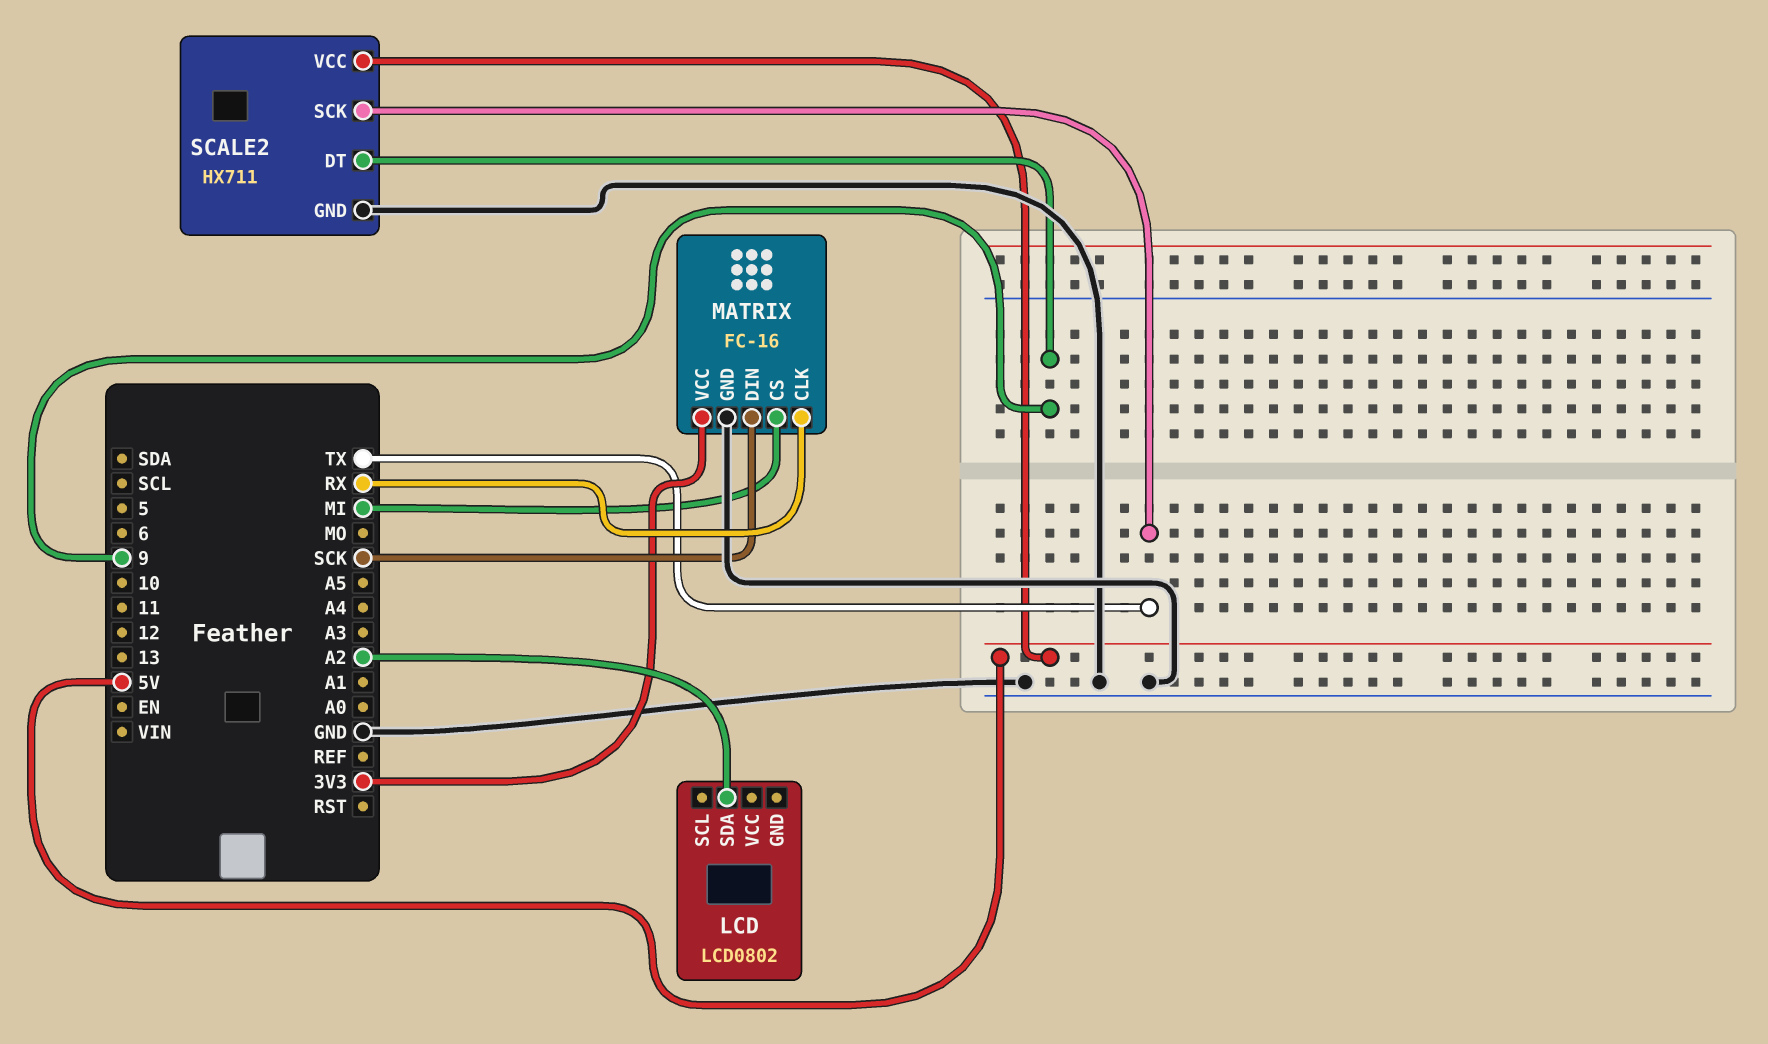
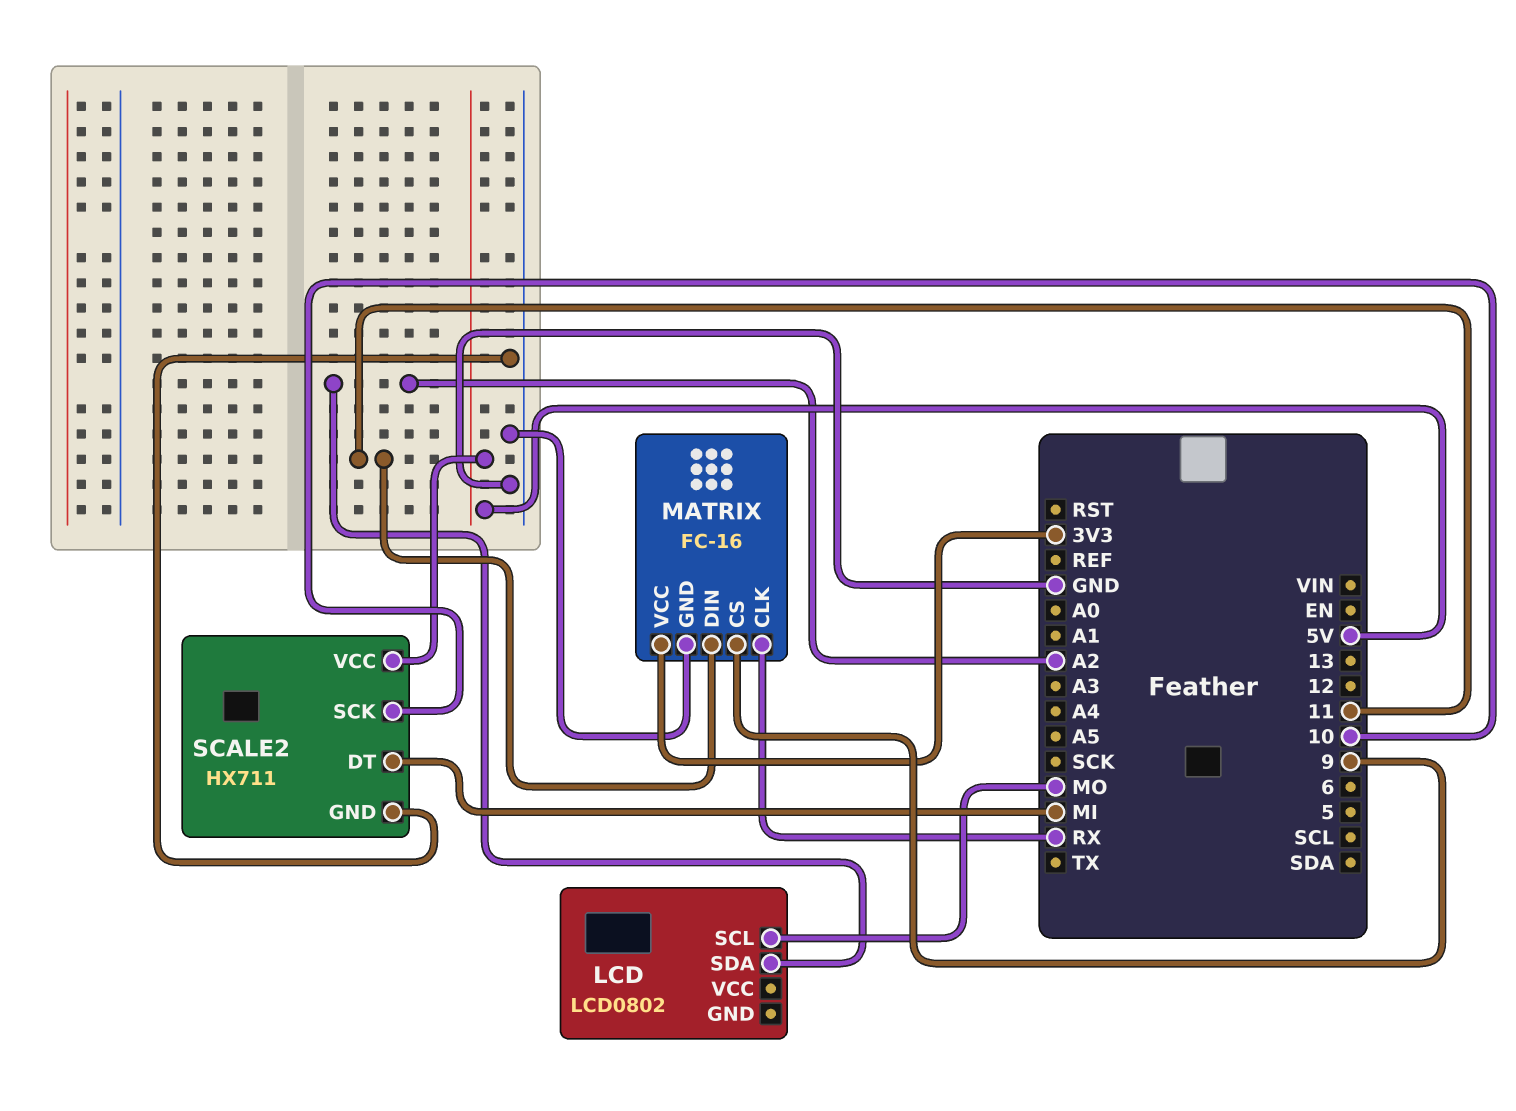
LCD pin SCL: none -> MO
MATRIX pin CS: MI -> 9
MATRIX pin DIN: SCK -> 11
SCALE2 pin DT: 9 -> MI
SCALE2 pin SCK: TX -> 10

